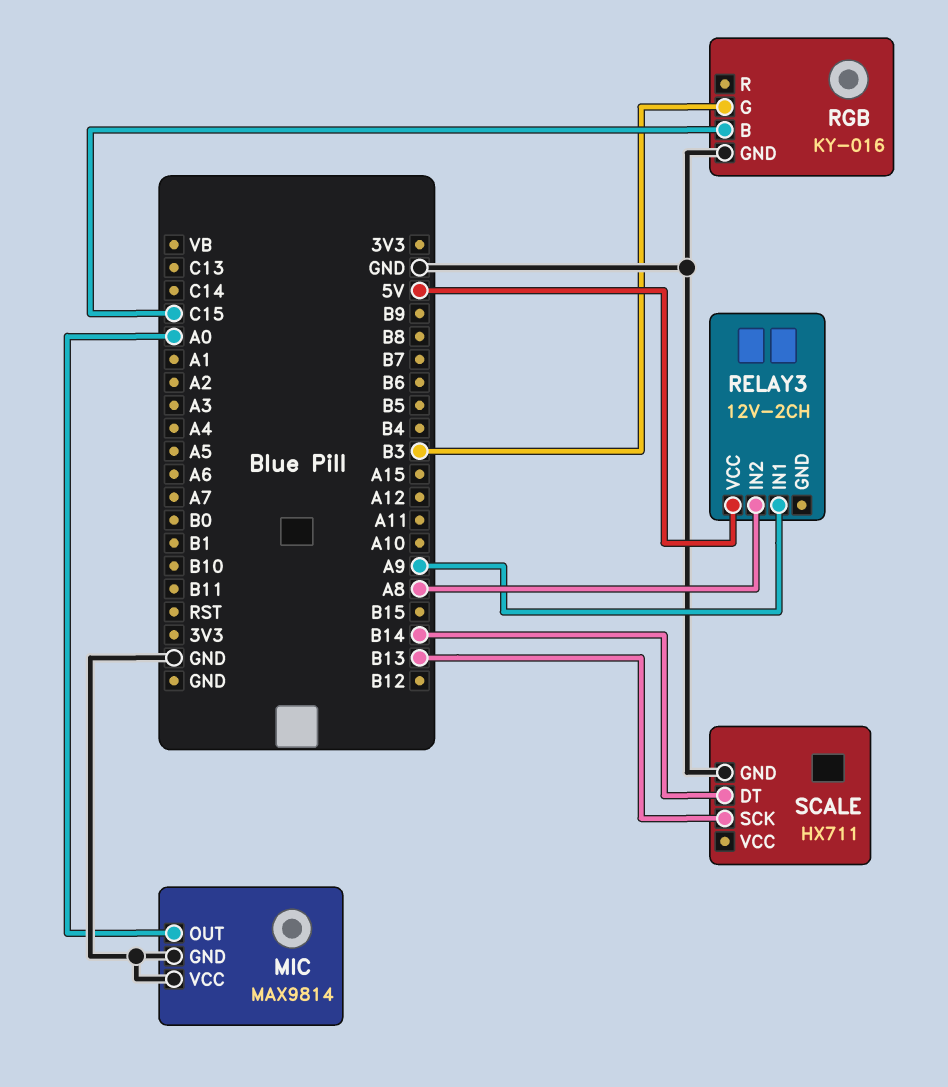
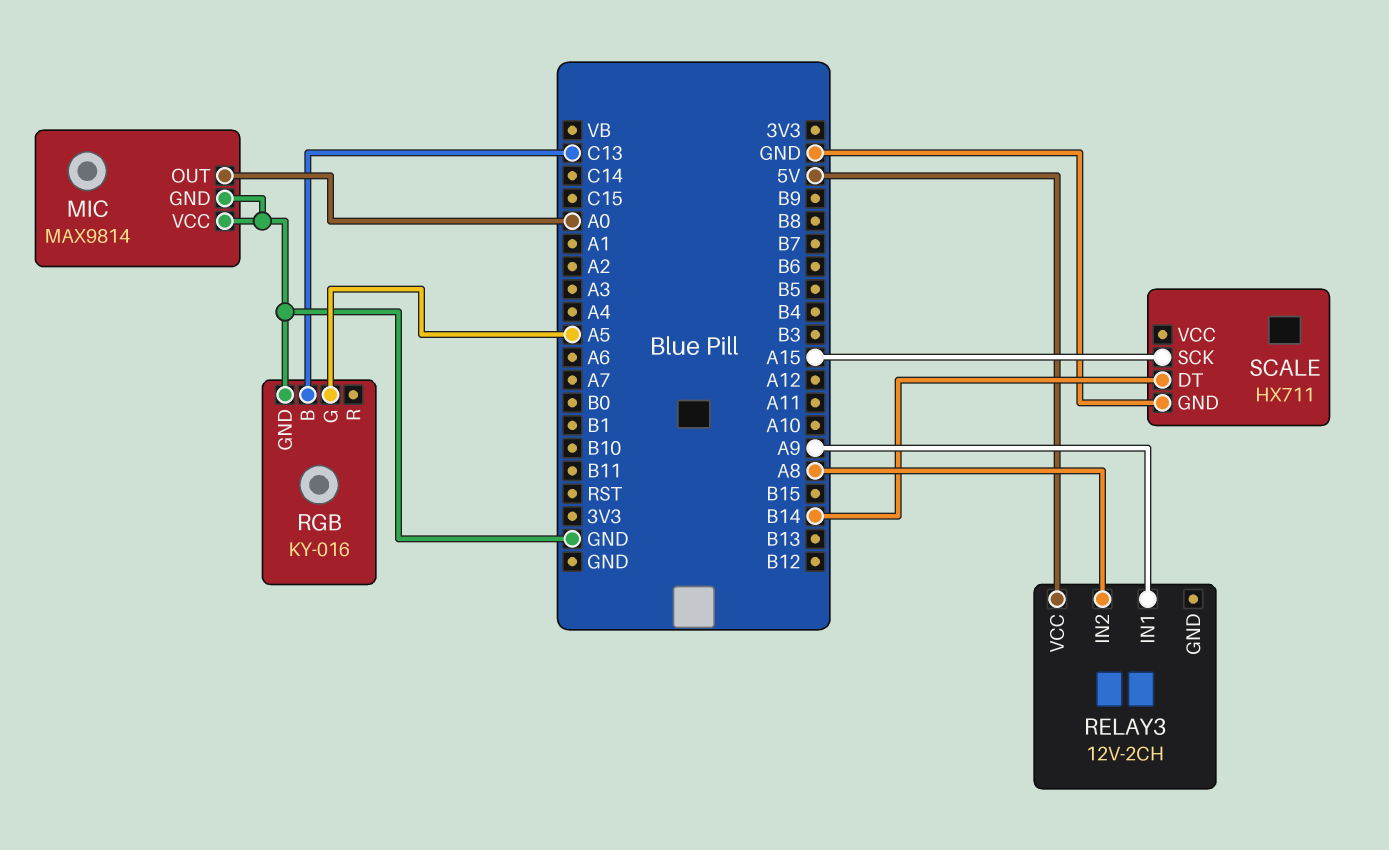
RGB pin B: C15 -> C13
RGB pin G: B3 -> A5
SCALE pin SCK: B13 -> A15

